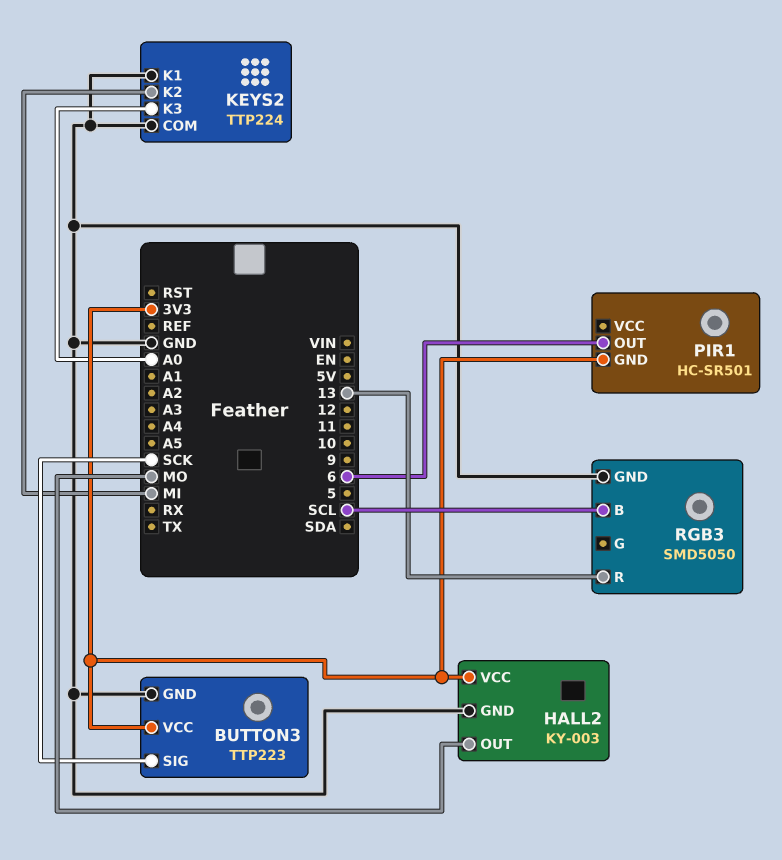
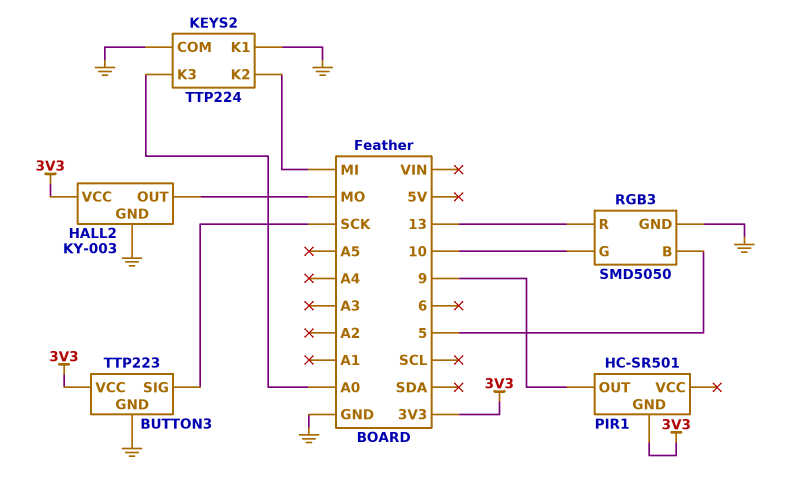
PIR1 pin OUT: 6 -> 9
RGB3 pin B: SCL -> 5
RGB3 pin G: none -> 10

